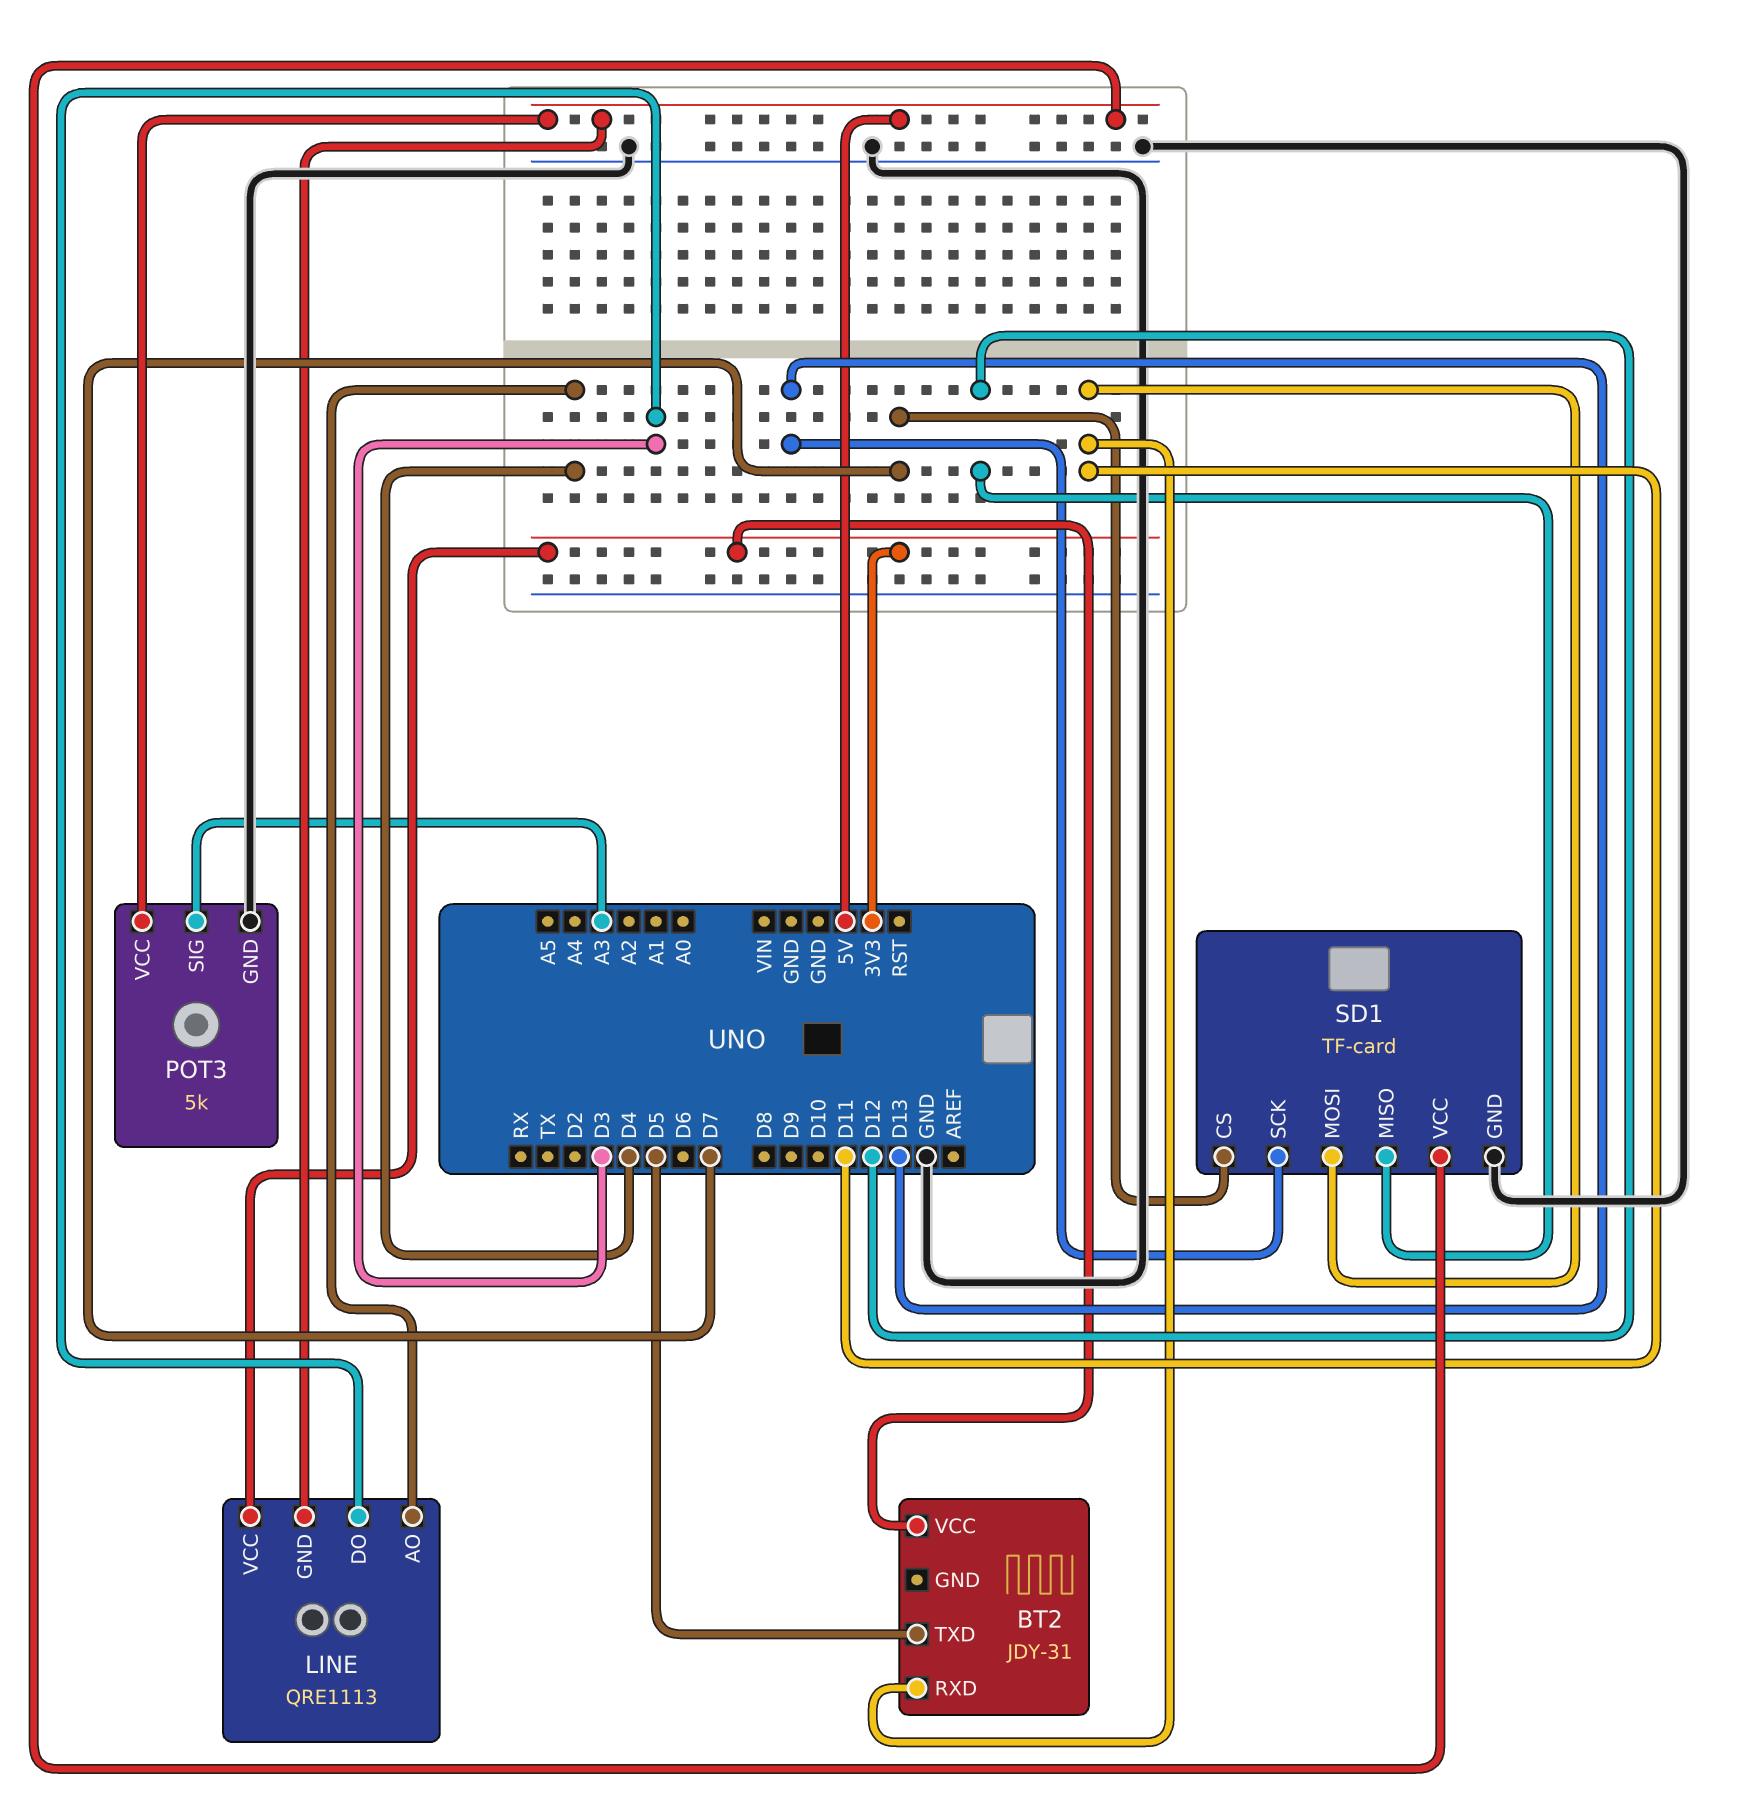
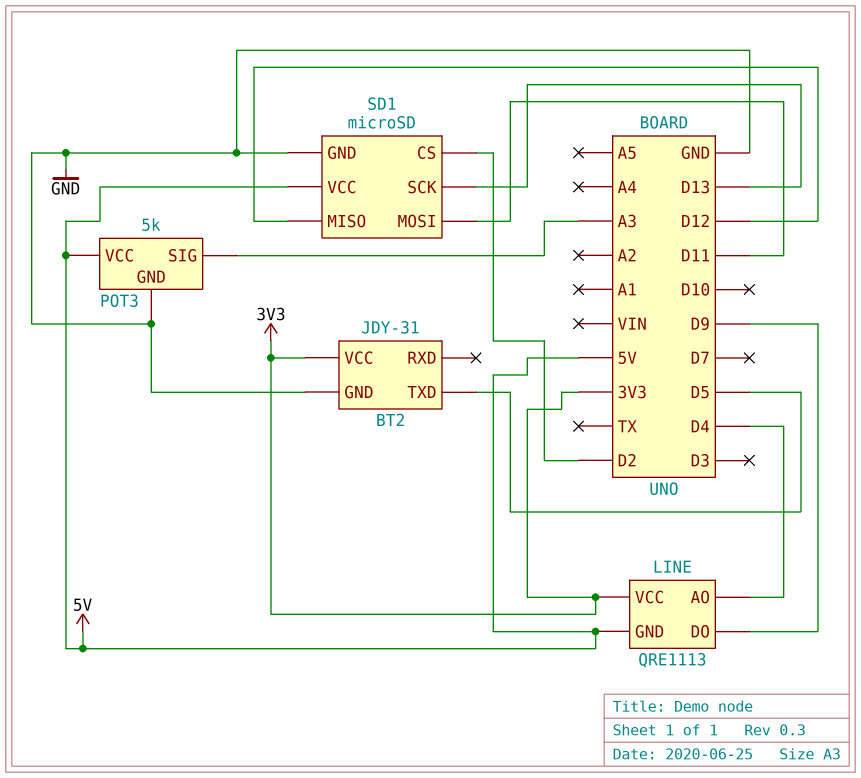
BT2 pin GND: none -> GND
BT2 pin RXD: D11 -> none
LINE pin DO: D3 -> D9
SD1: TF-card -> microSD
SD1 pin CS: D7 -> D2

